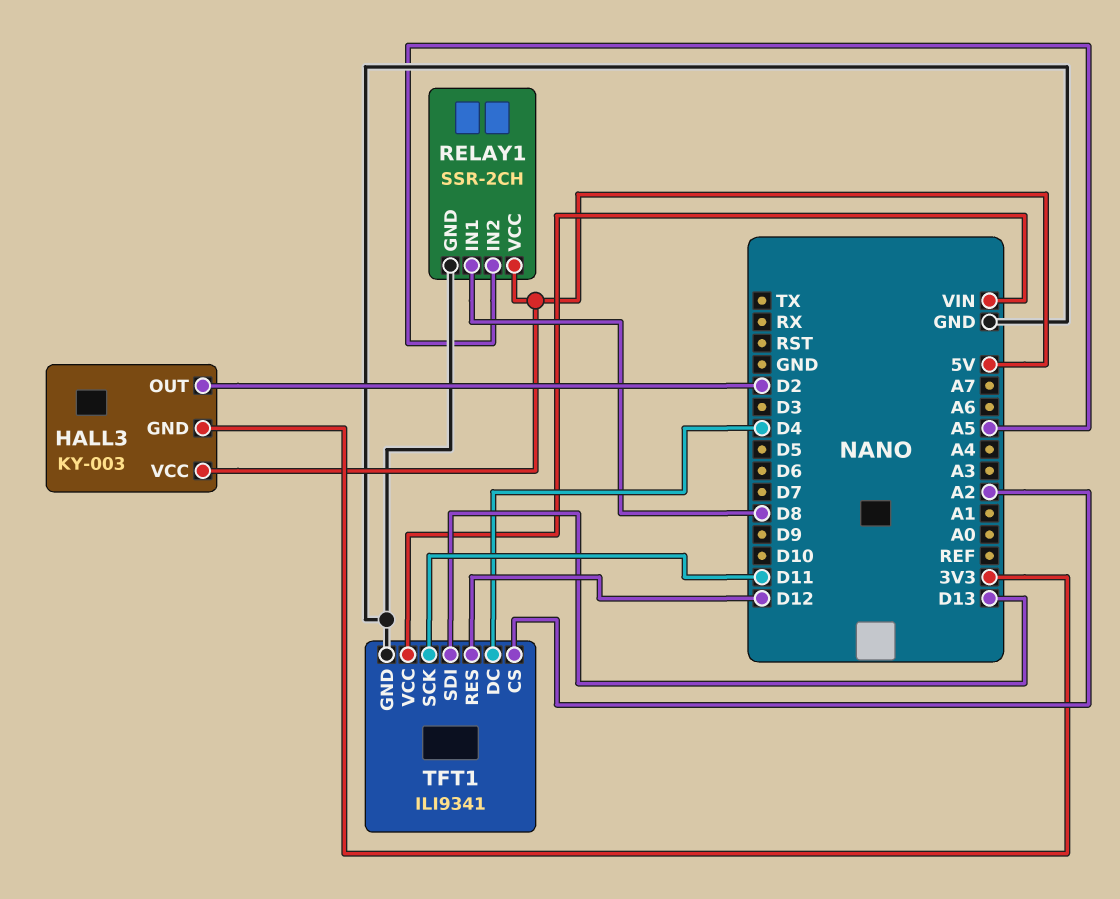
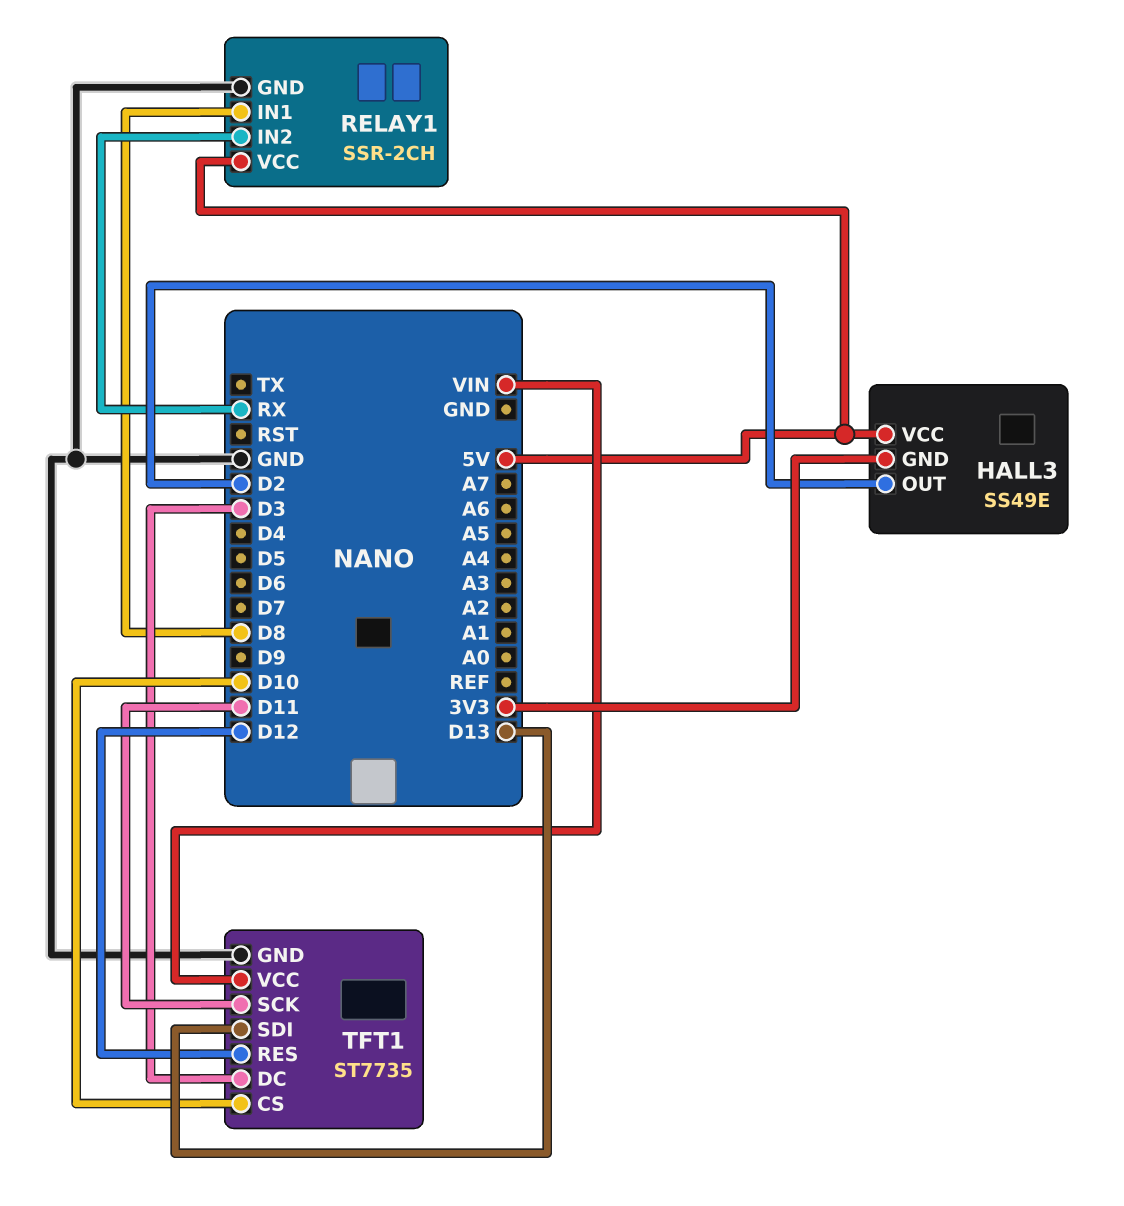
HALL3: KY-003 -> SS49E
RELAY1 pin IN2: A5 -> RX
TFT1: ILI9341 -> ST7735
TFT1 pin CS: A2 -> D10
TFT1 pin DC: D4 -> D3

